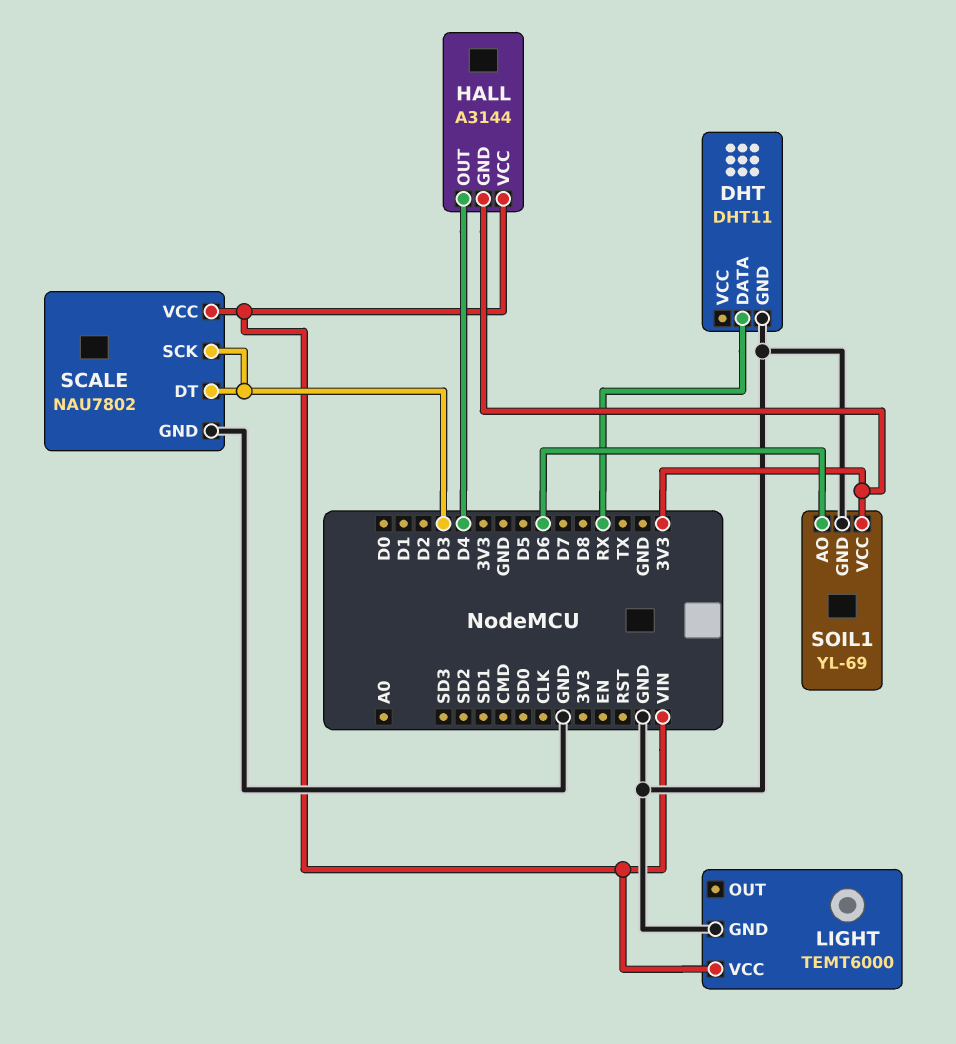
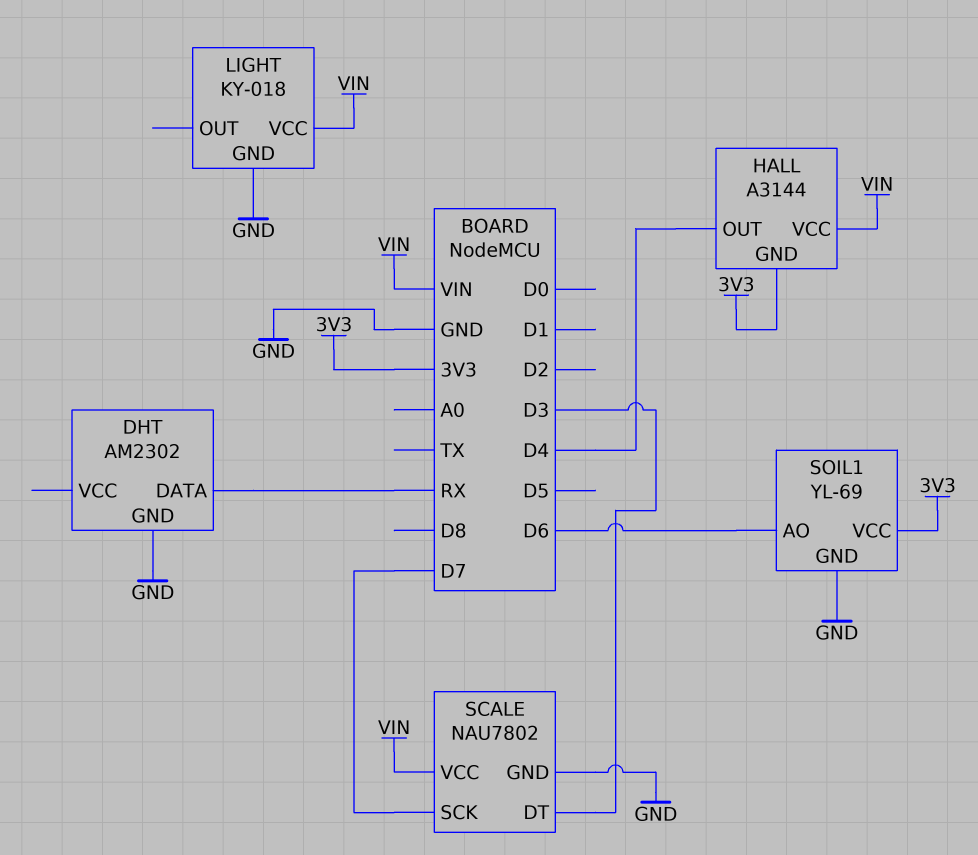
DHT: DHT11 -> AM2302
LIGHT: TEMT6000 -> KY-018
SCALE pin SCK: D3 -> D7

